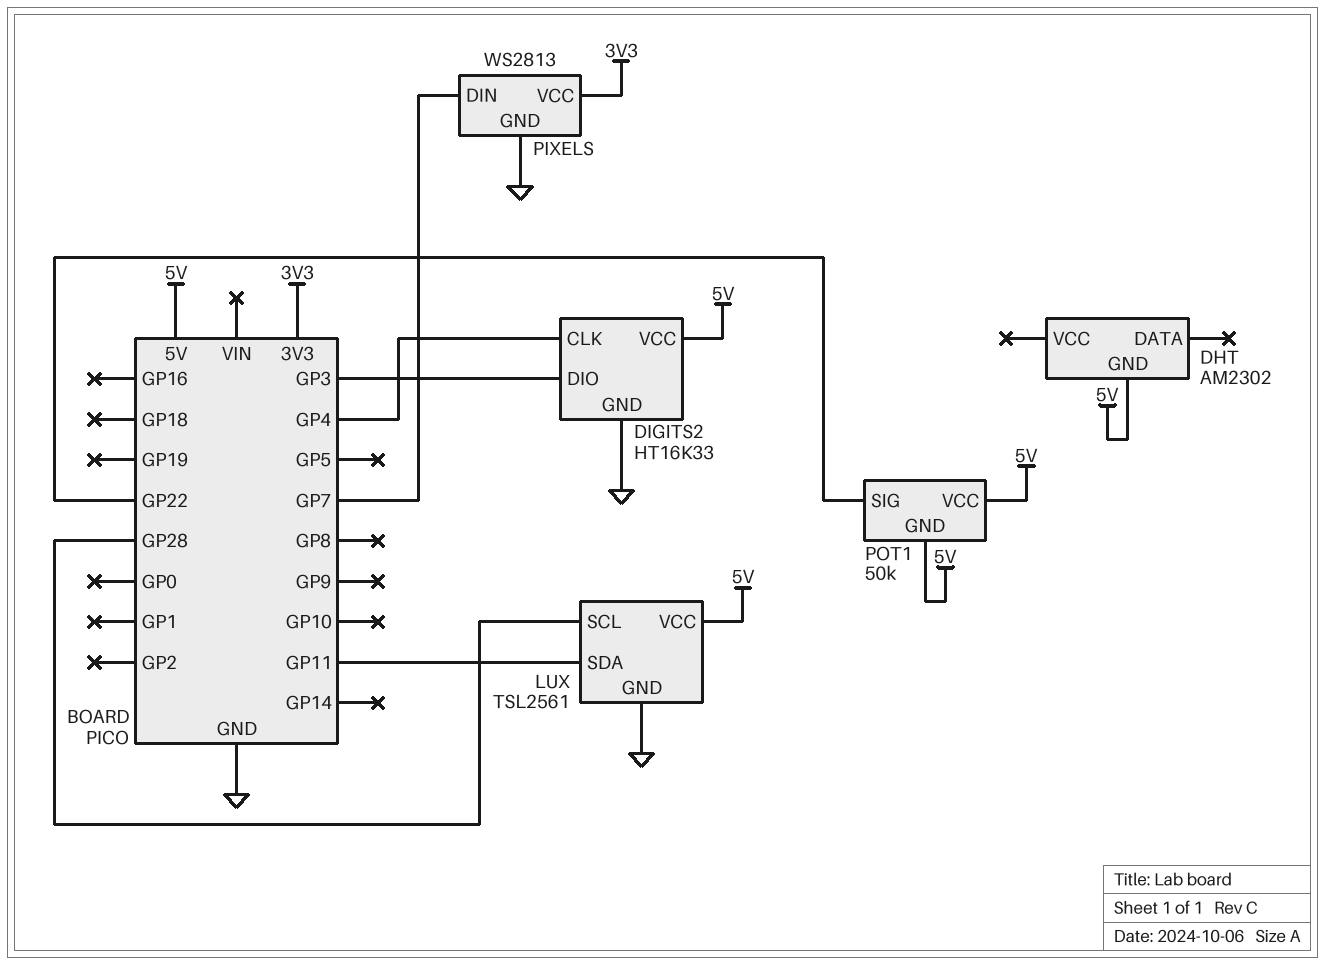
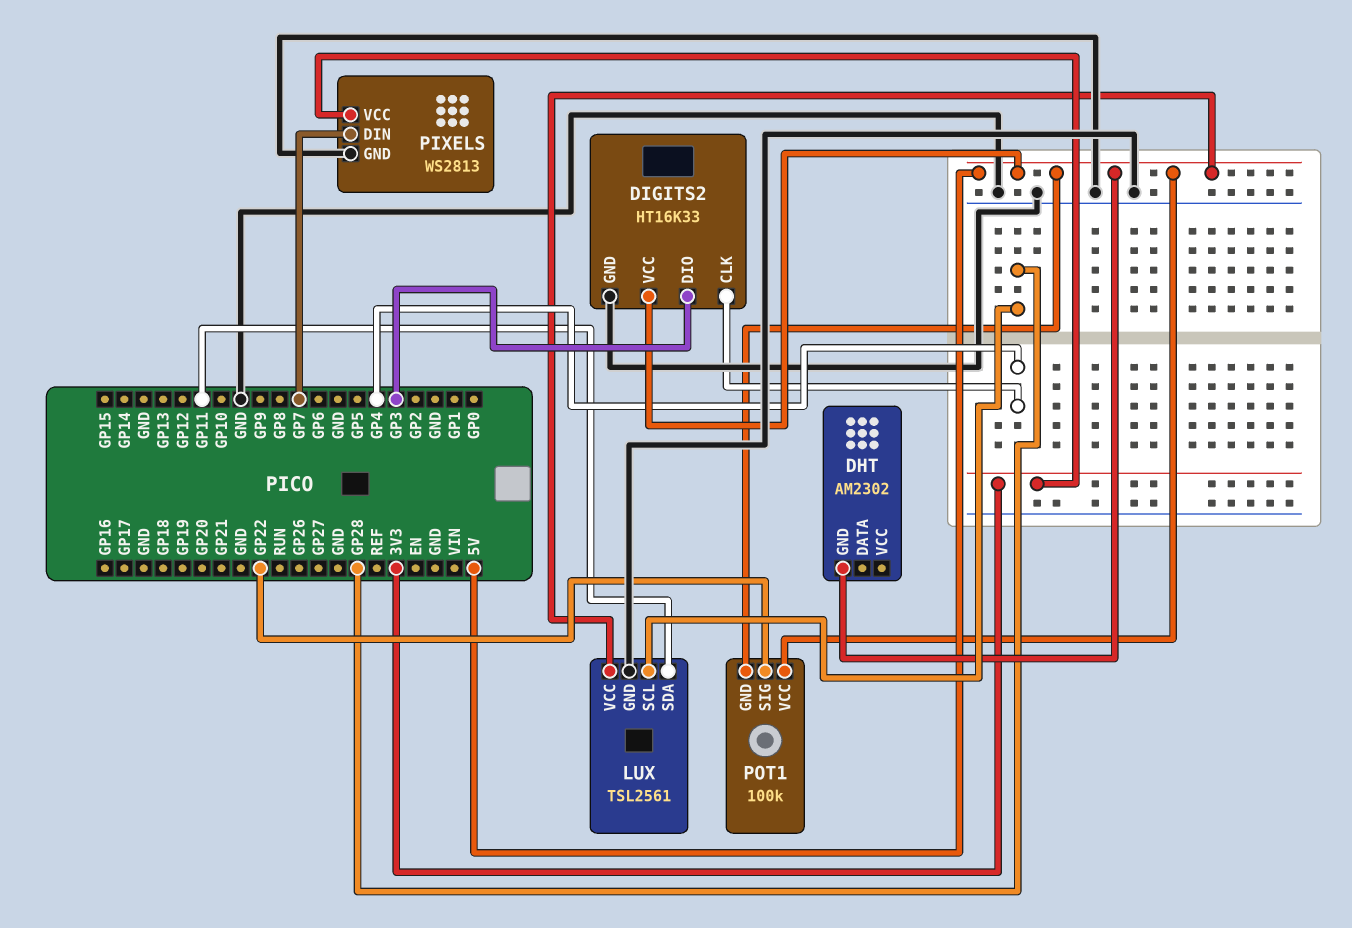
POT1: 50k -> 100k

